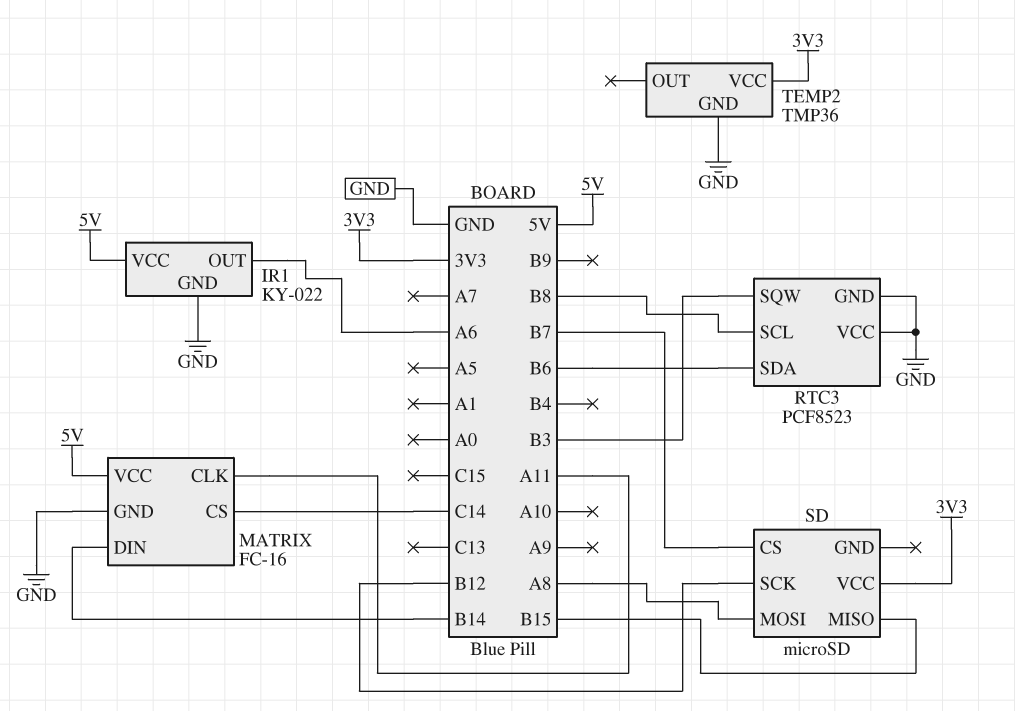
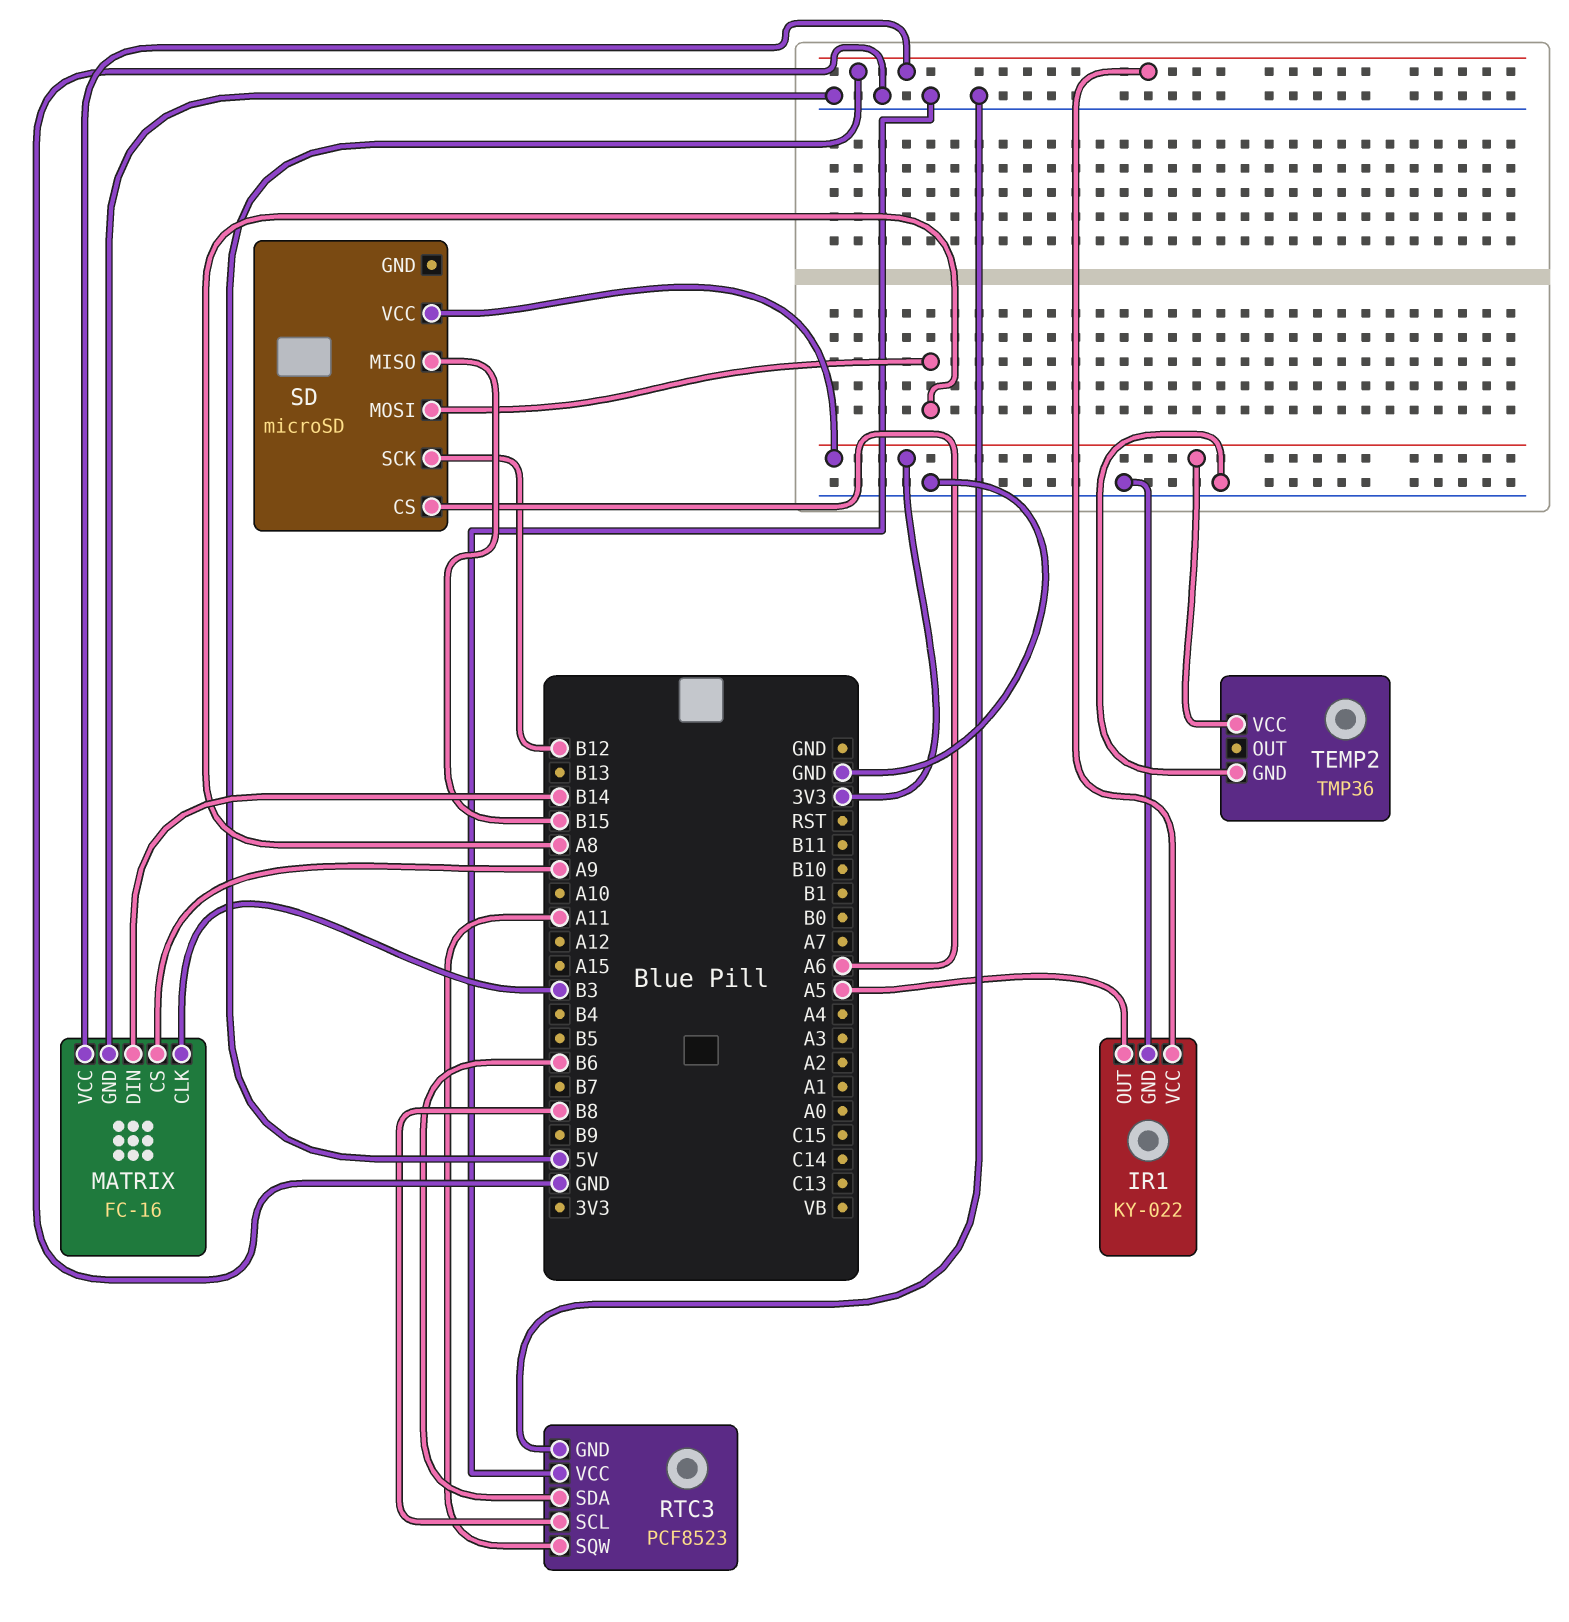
IR1 pin OUT: A6 -> A5
MATRIX pin CLK: A11 -> B3
MATRIX pin CS: C14 -> A9
RTC3 pin SQW: B3 -> A11
SD pin CS: B7 -> A6

